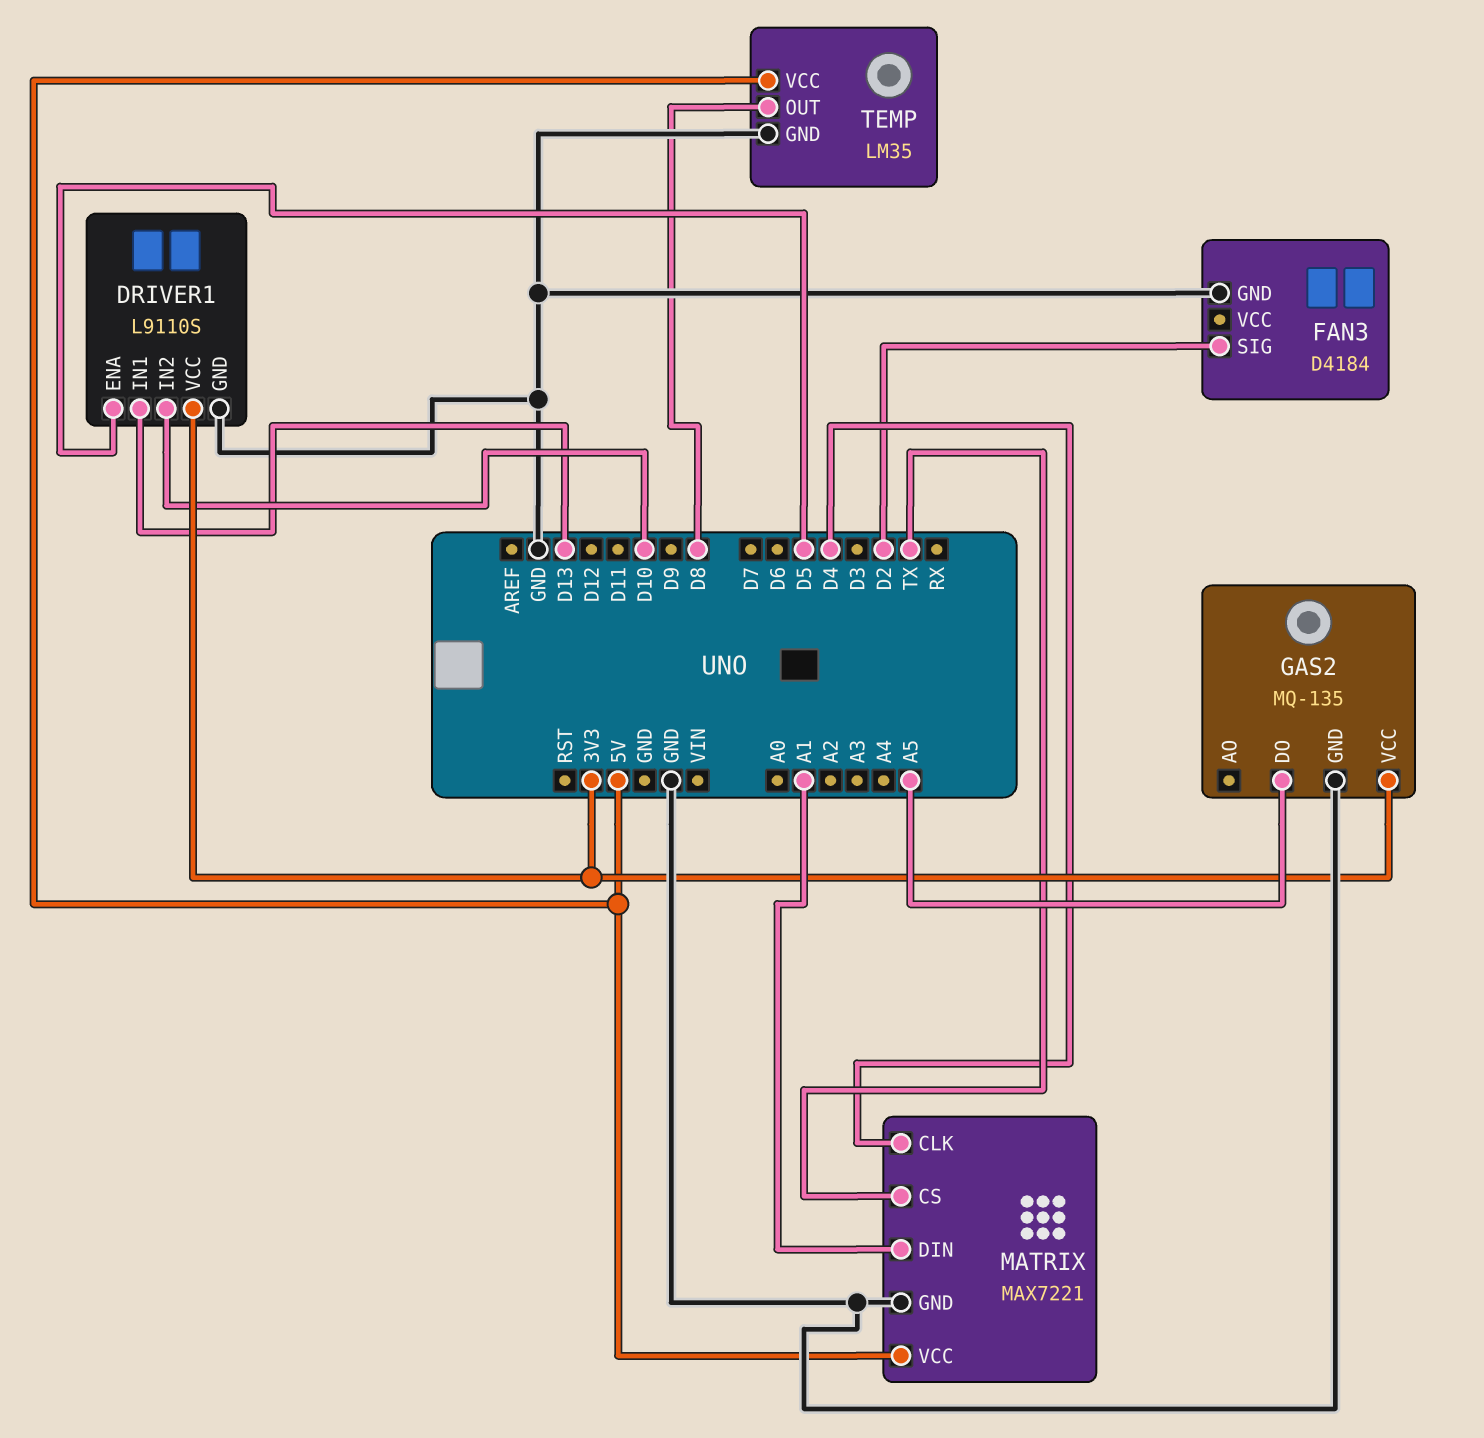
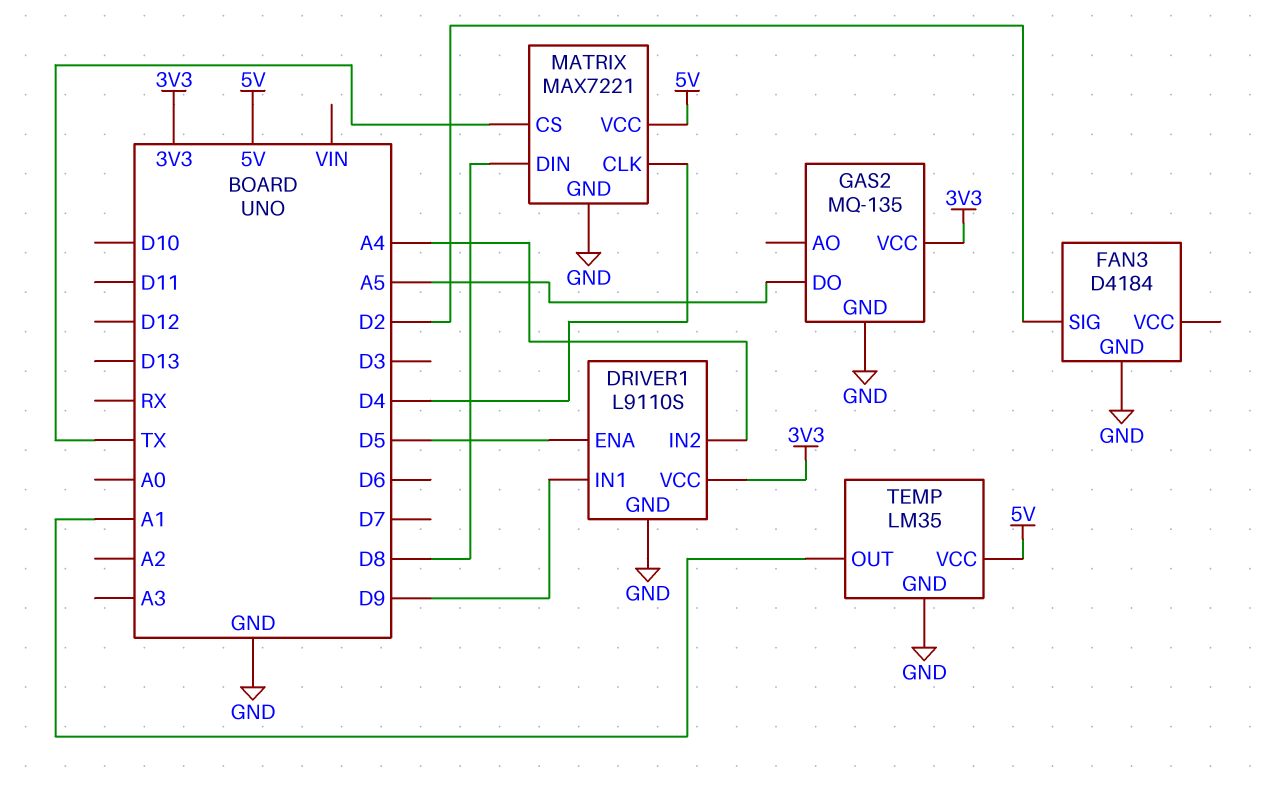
DRIVER1 pin IN1: D13 -> D9
DRIVER1 pin IN2: D10 -> A4
MATRIX pin DIN: A1 -> D8
TEMP pin OUT: D8 -> A1

